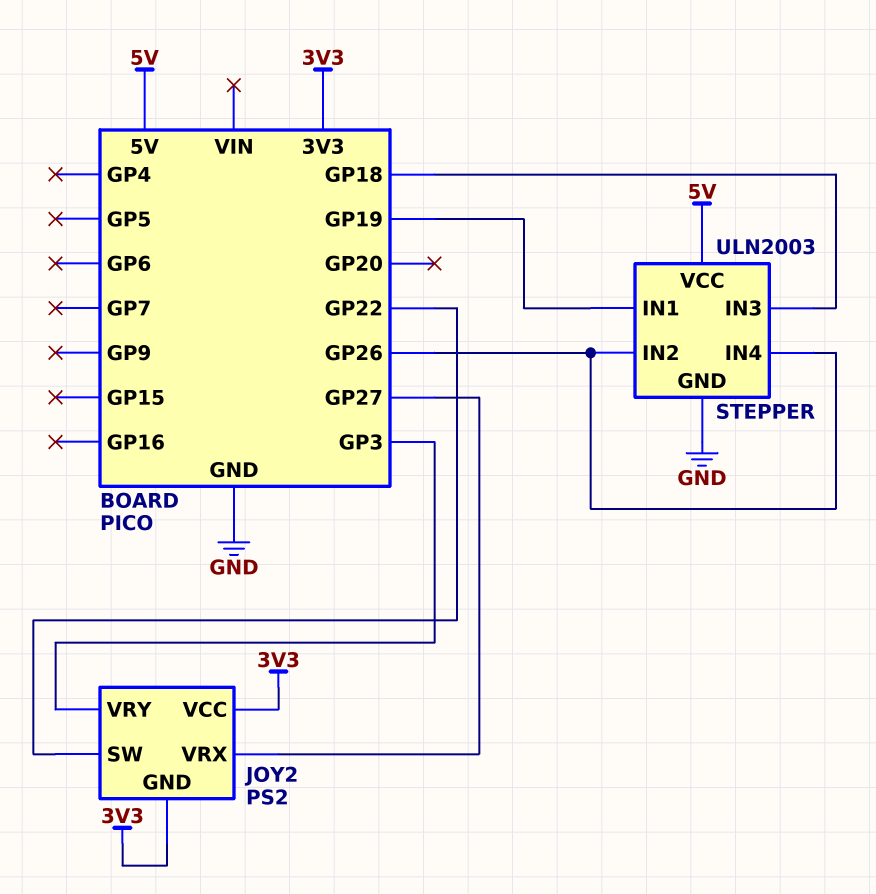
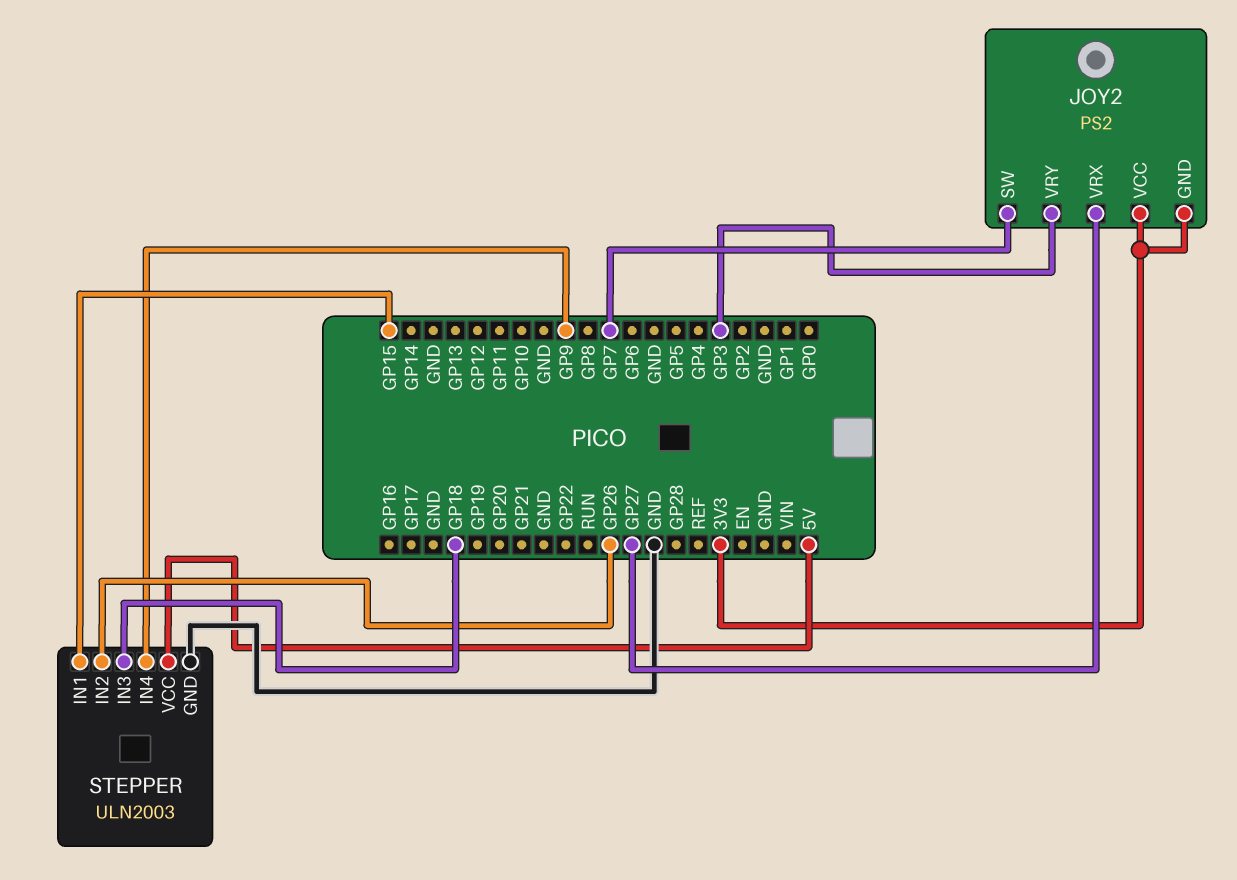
JOY2 pin SW: GP22 -> GP7
STEPPER pin IN1: GP19 -> GP15
STEPPER pin IN4: GP26 -> GP9

